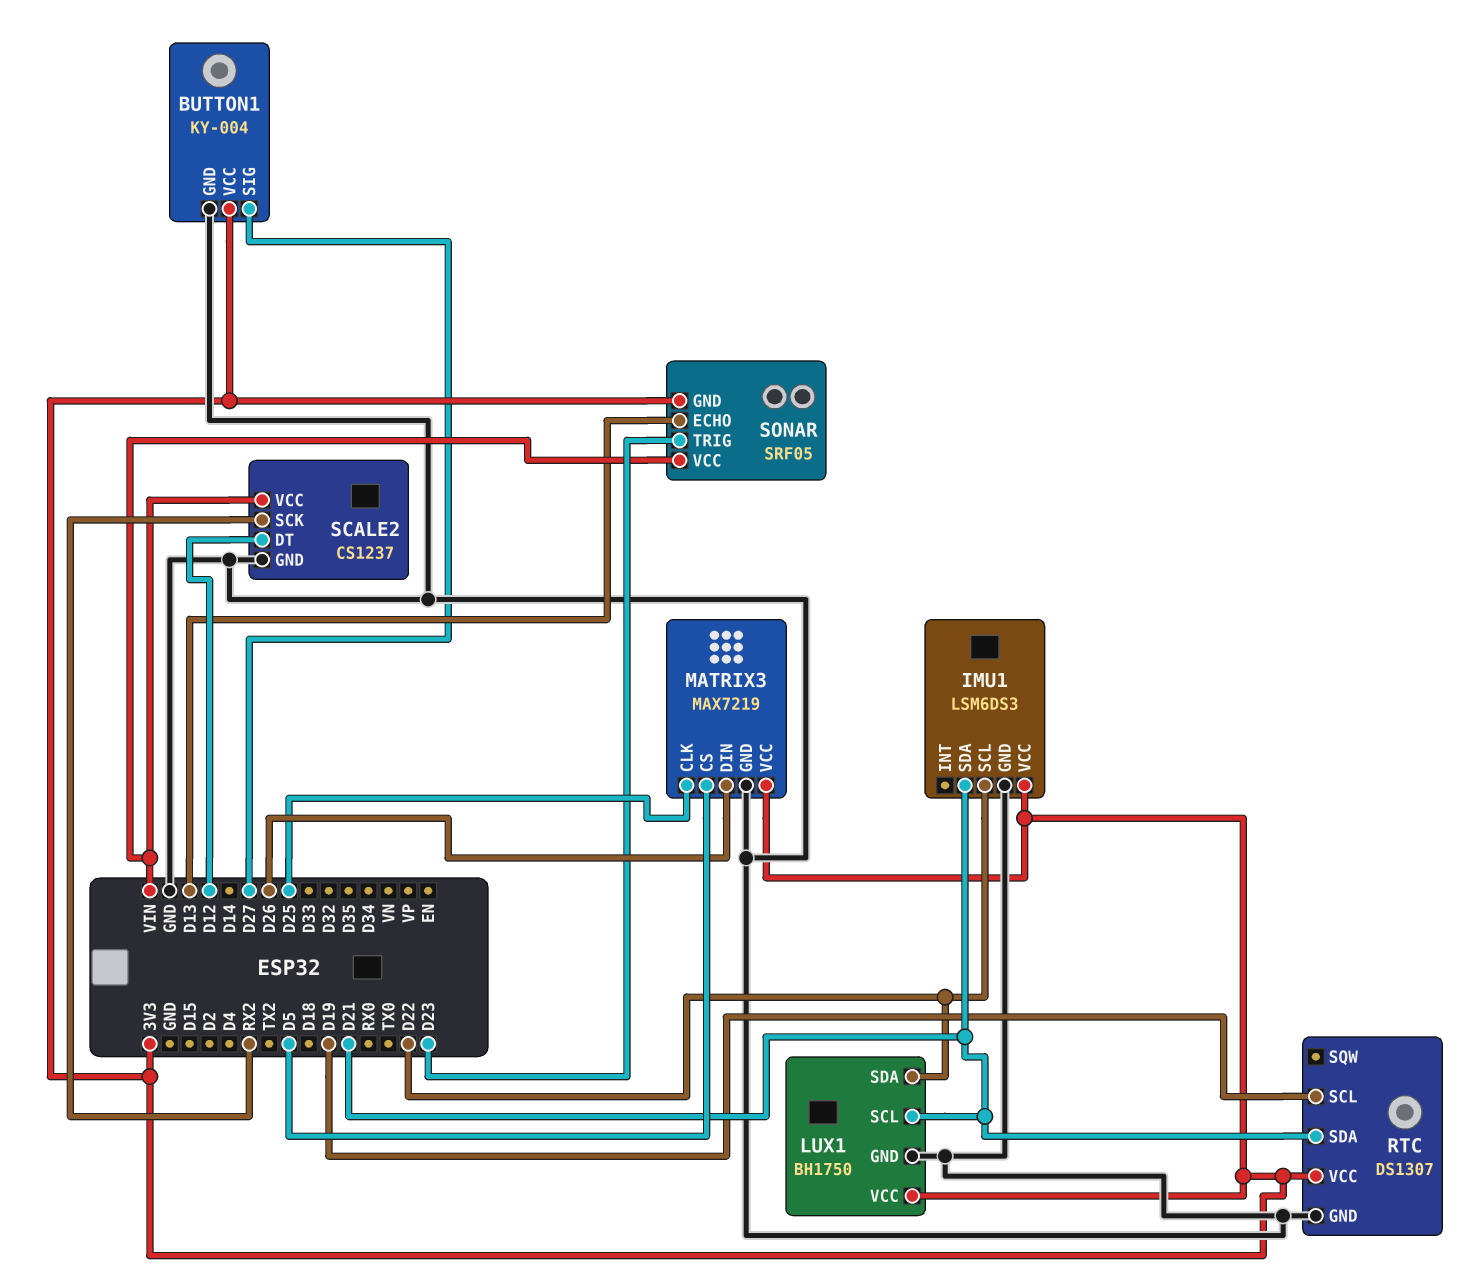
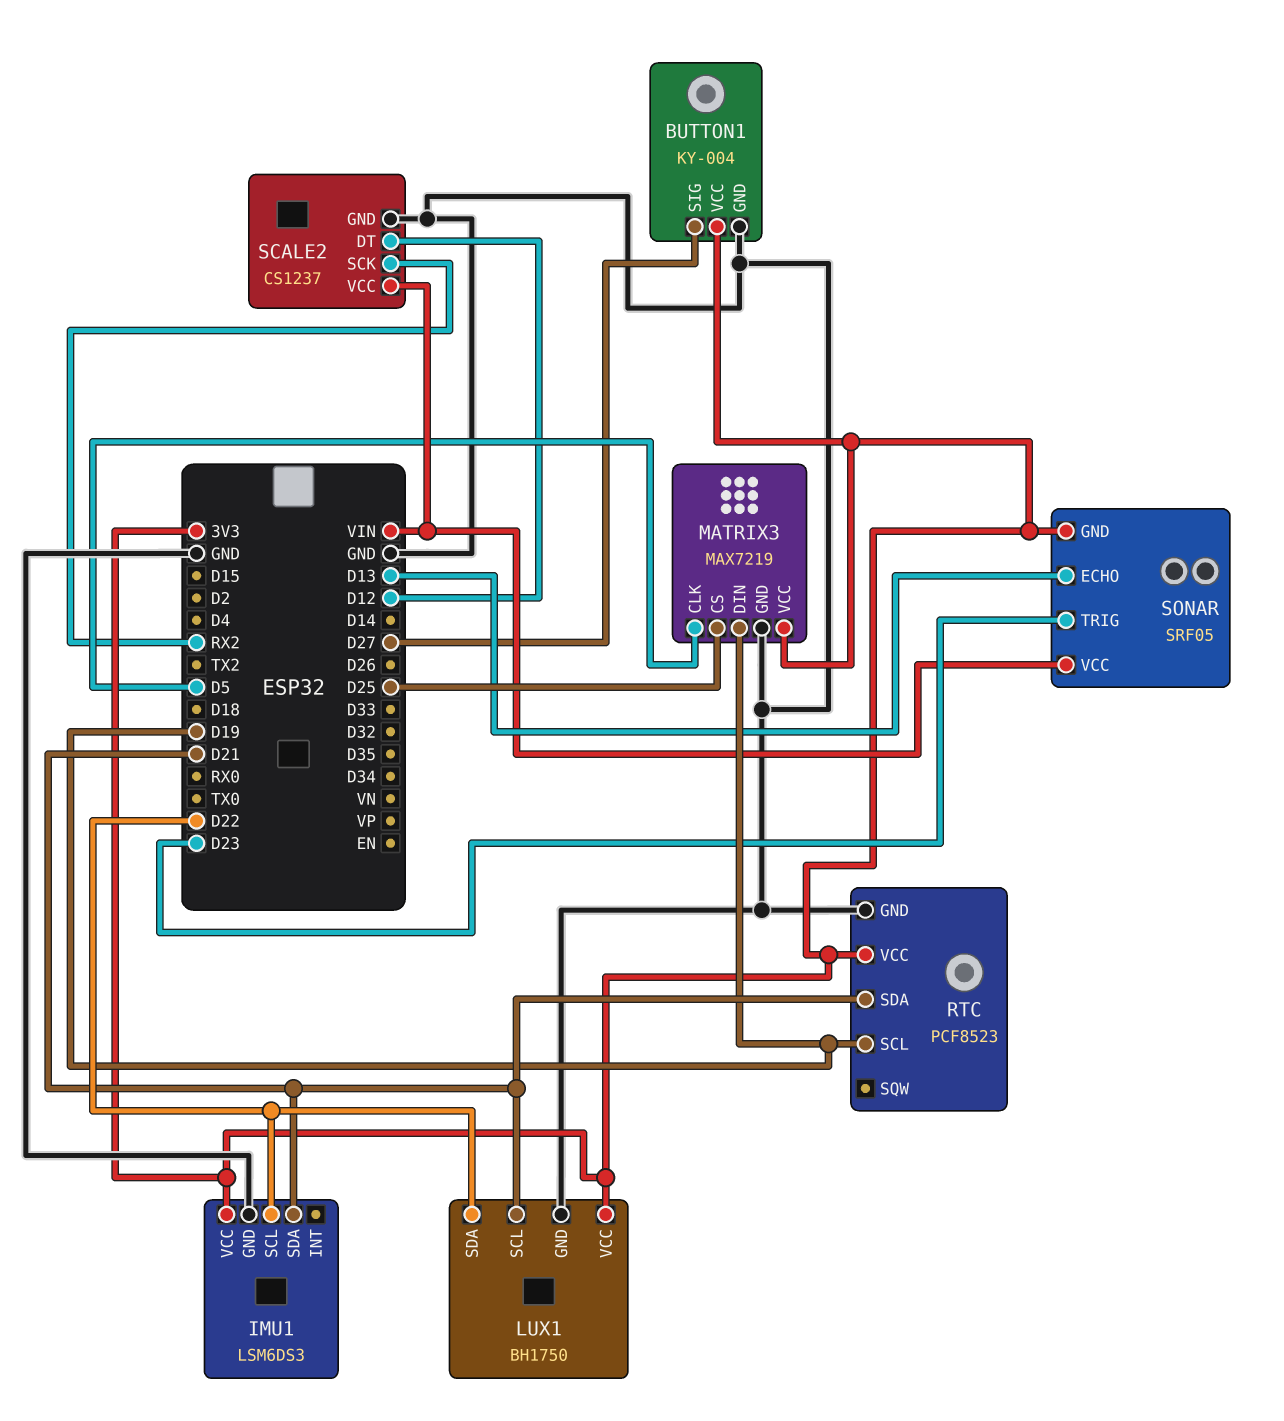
MATRIX3 pin CLK: D25 -> D5
MATRIX3 pin CS: D5 -> D25
MATRIX3 pin DIN: D26 -> D19
RTC: DS1307 -> PCF8523

